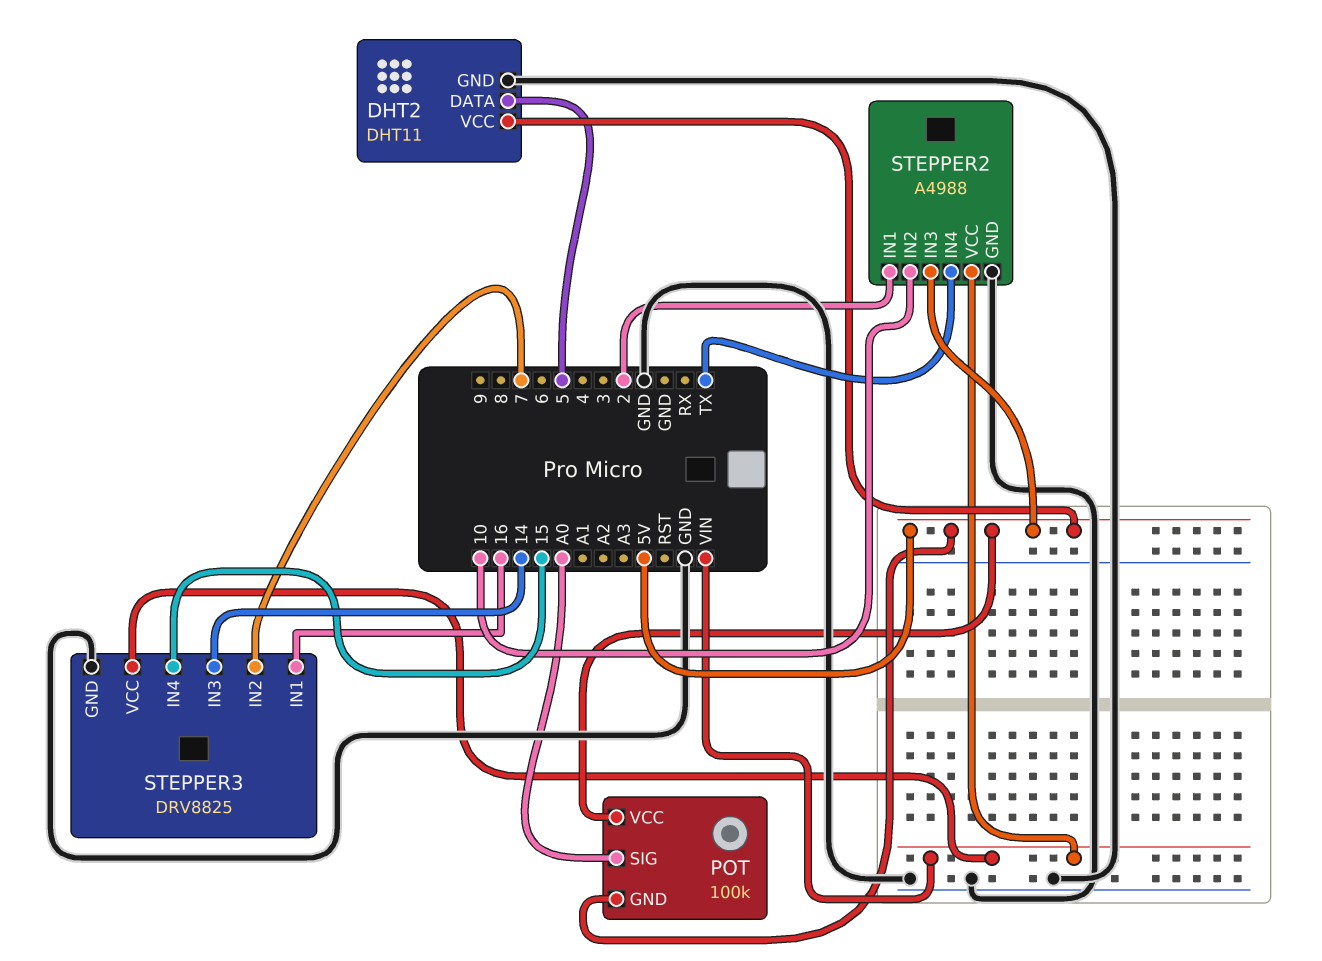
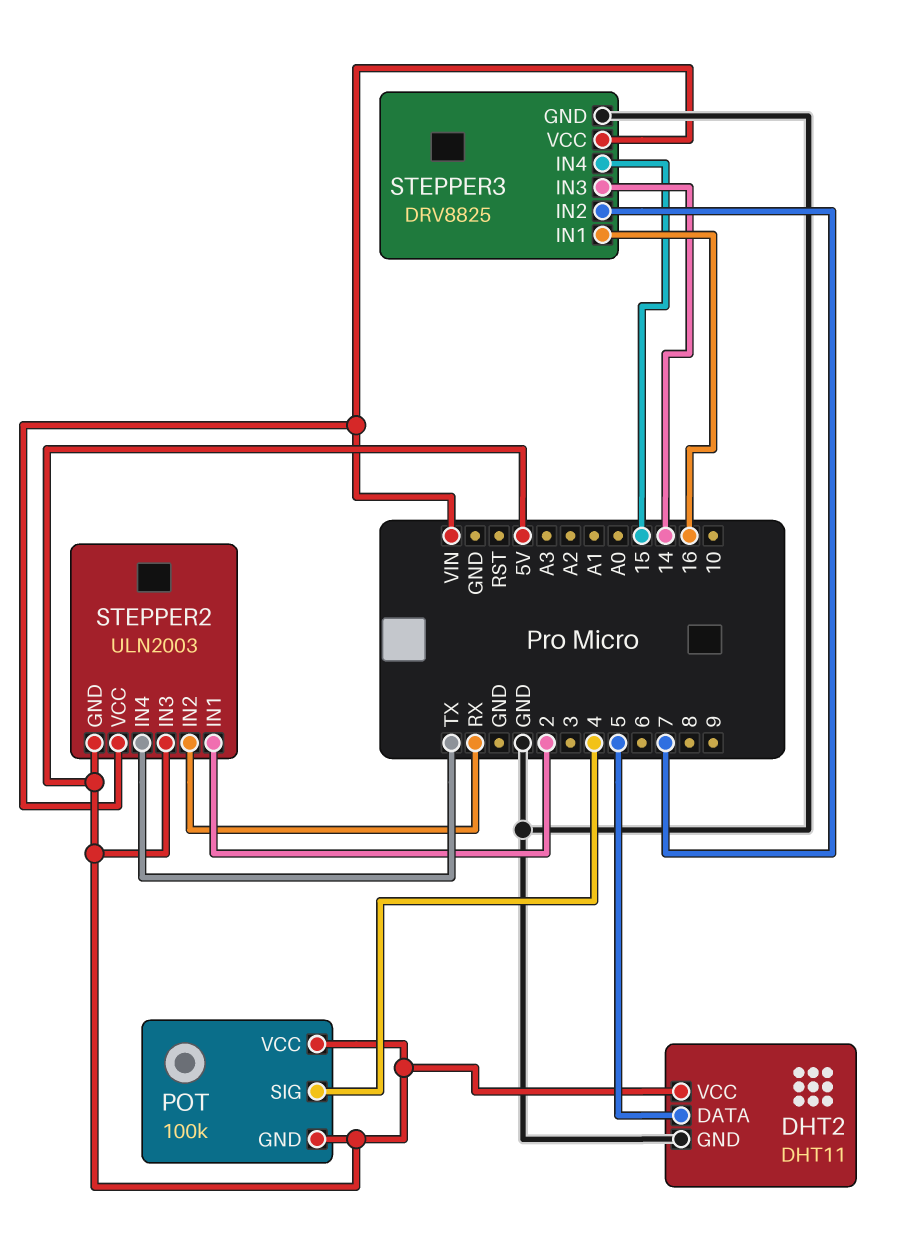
POT pin SIG: A0 -> 4
STEPPER2: A4988 -> ULN2003
STEPPER2 pin GND: GND -> 5V
STEPPER2 pin IN2: 10 -> RX

